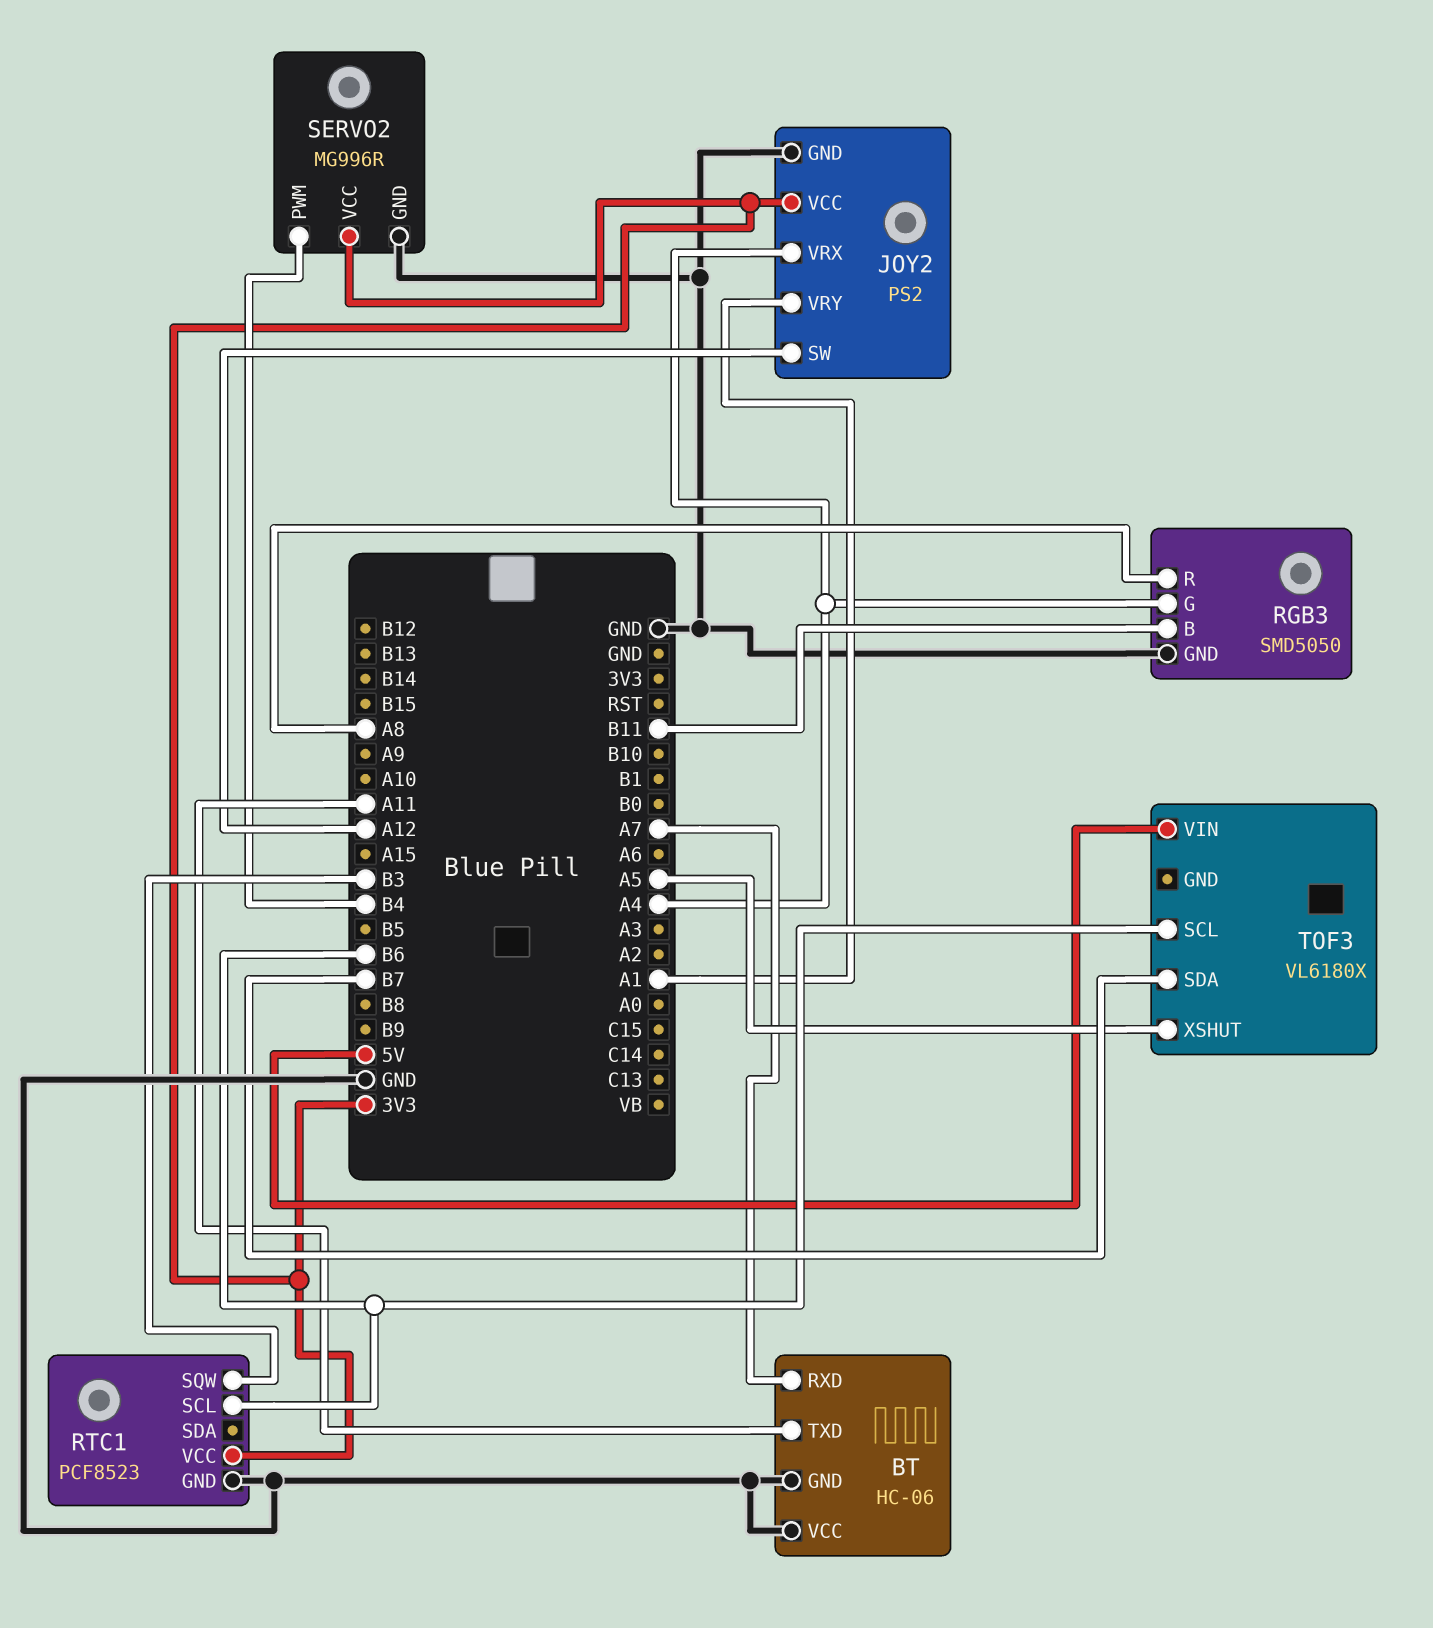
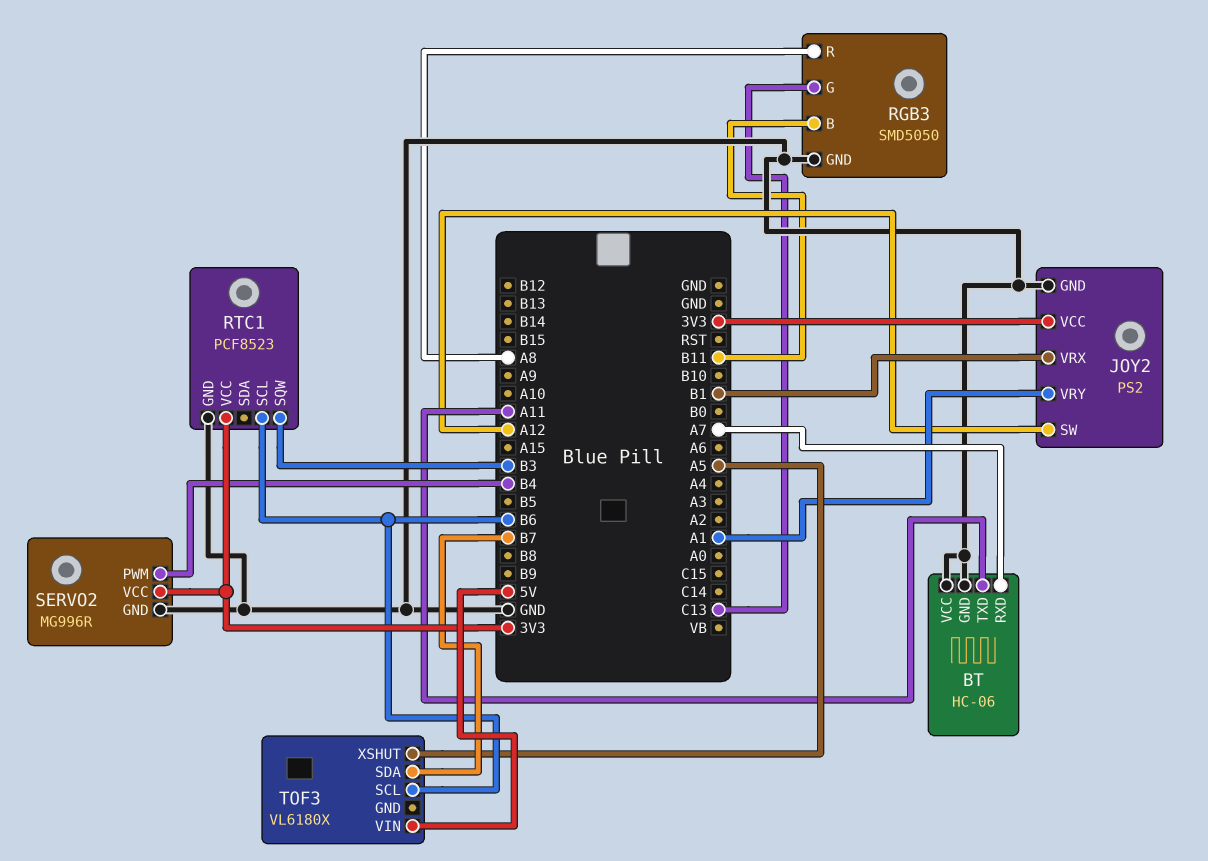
JOY2 pin VRX: A4 -> B1
RGB3 pin G: A4 -> C13

